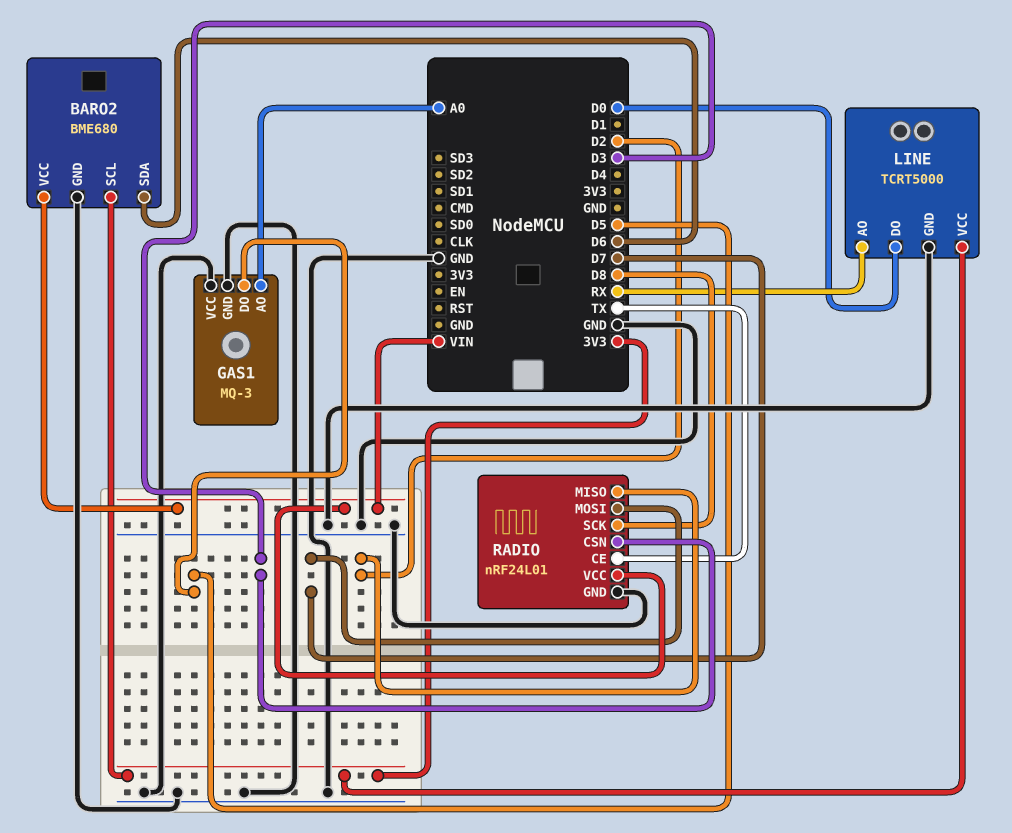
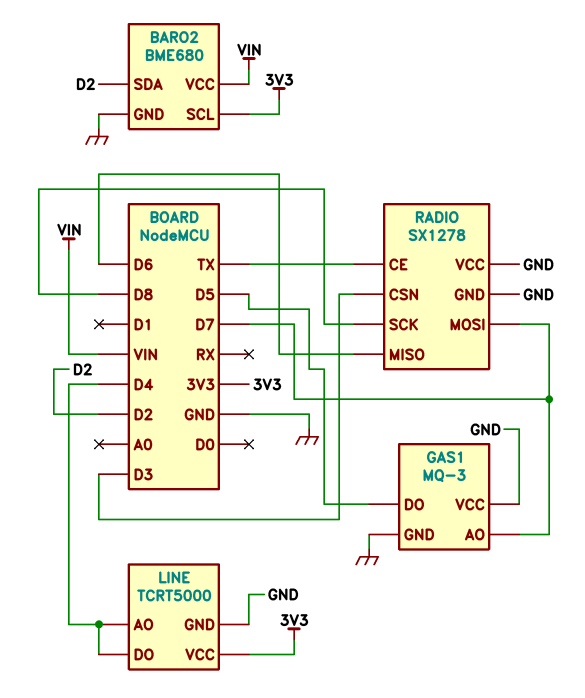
BARO2 pin SDA: D6 -> D2
GAS1 pin AO: A0 -> D7
LINE pin AO: RX -> D4
LINE pin DO: D0 -> D4
RADIO: nRF24L01 -> SX1278
RADIO pin MISO: D2 -> D6
RADIO pin VCC: VIN -> GND

